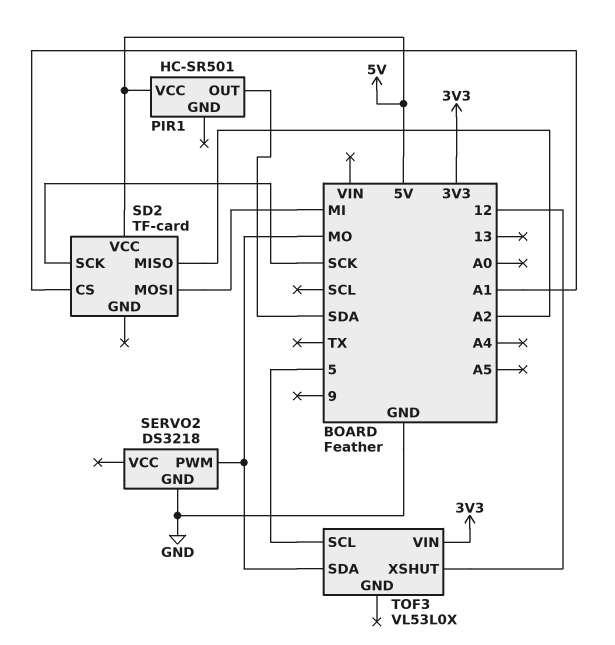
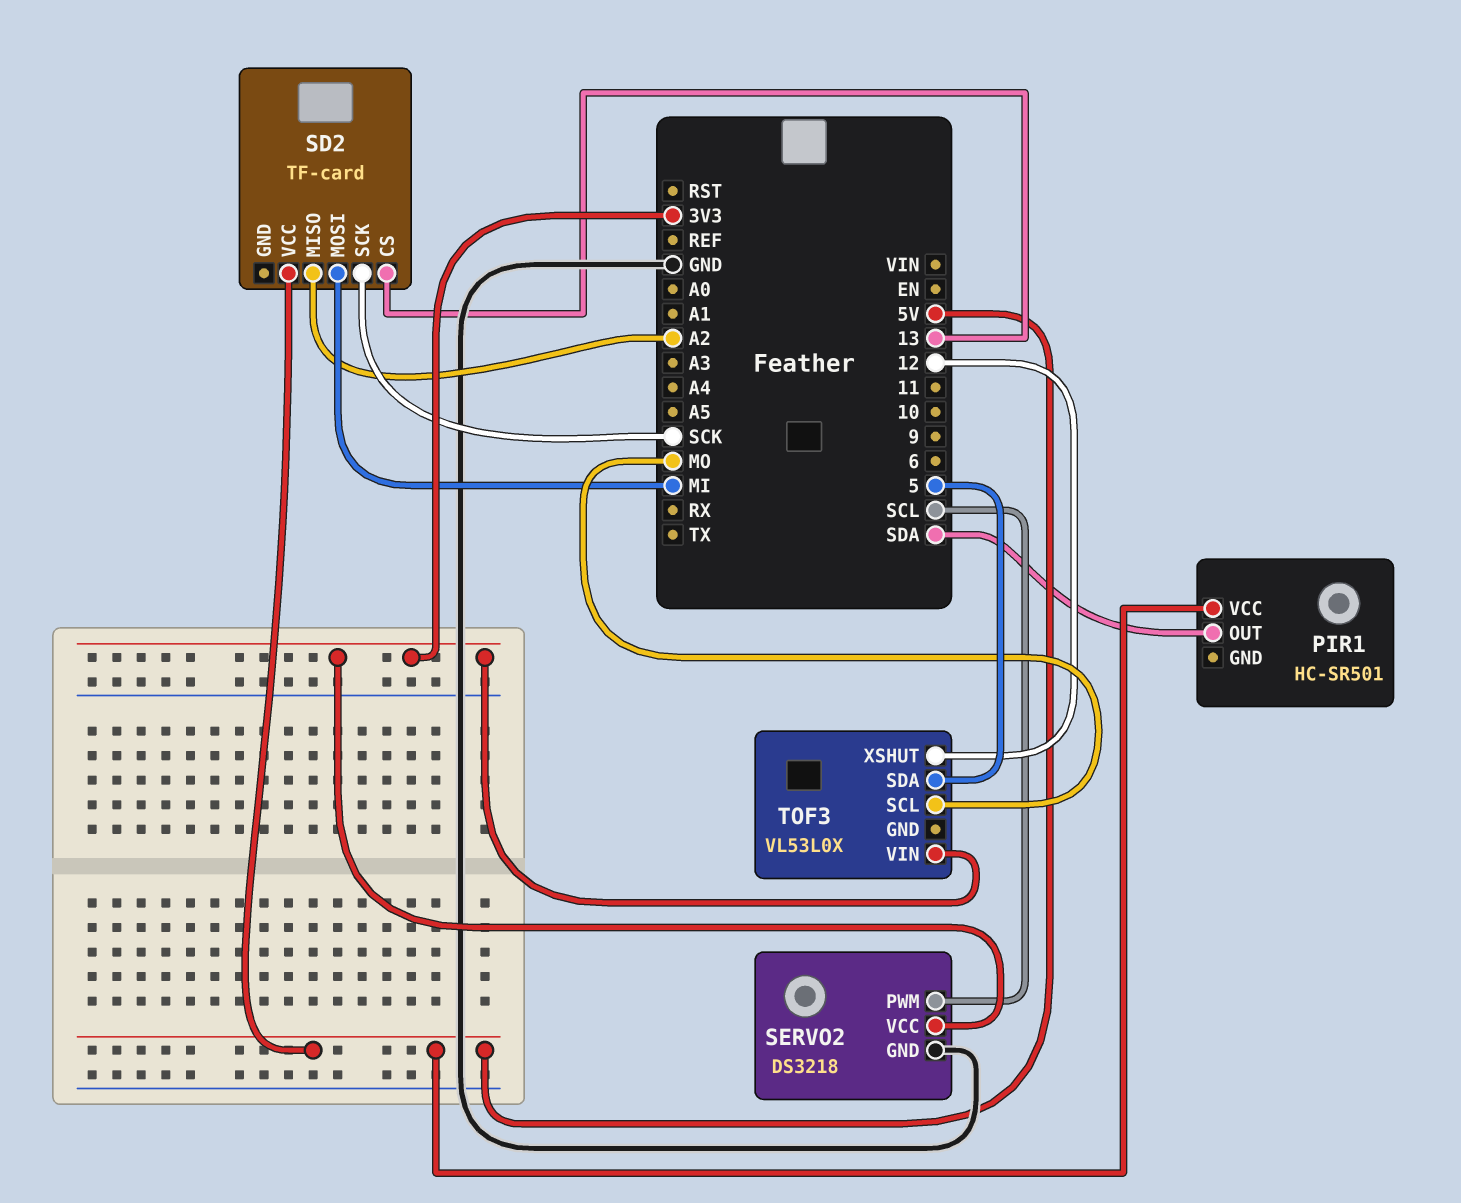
SD2 pin CS: A1 -> 13
SERVO2 pin PWM: MO -> SCL
SERVO2 pin VCC: none -> 3V3
TOF3 pin SCL: 5 -> MO
TOF3 pin SDA: MO -> 5

